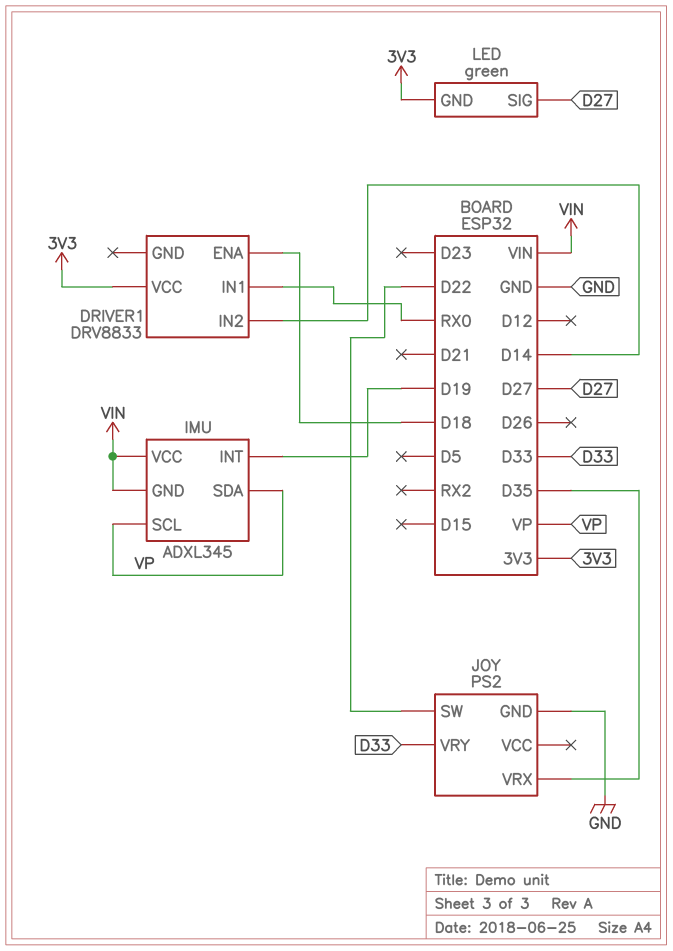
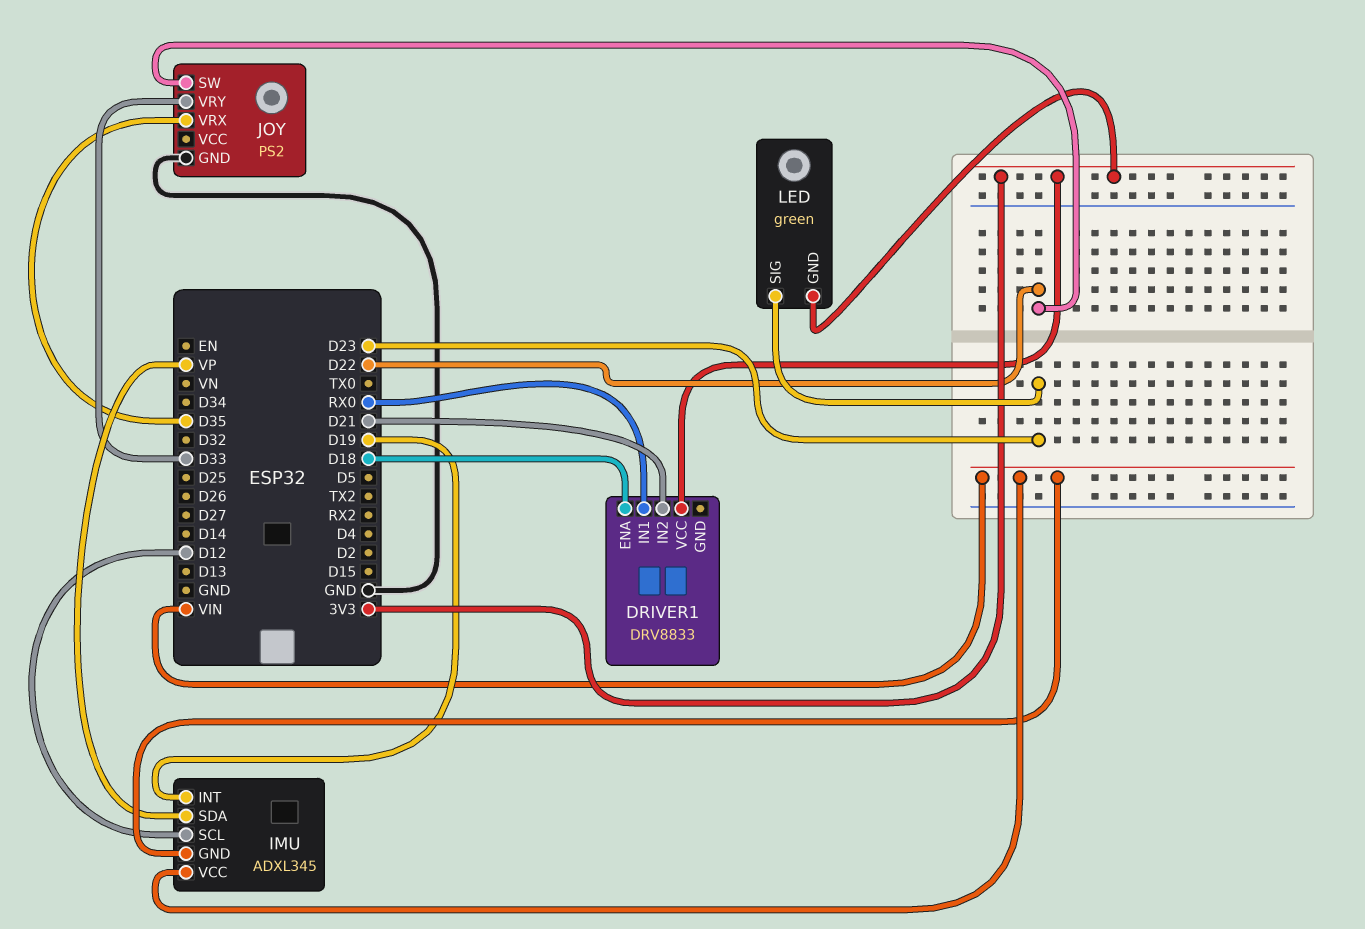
DRIVER1 pin IN2: D14 -> D21
IMU pin SCL: VP -> D12
LED pin SIG: D27 -> D23

